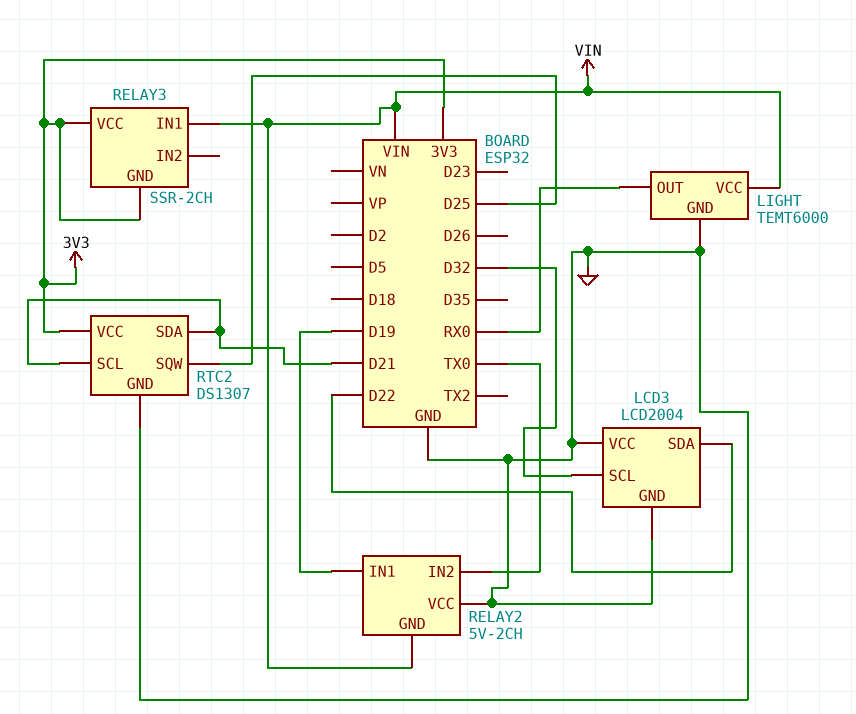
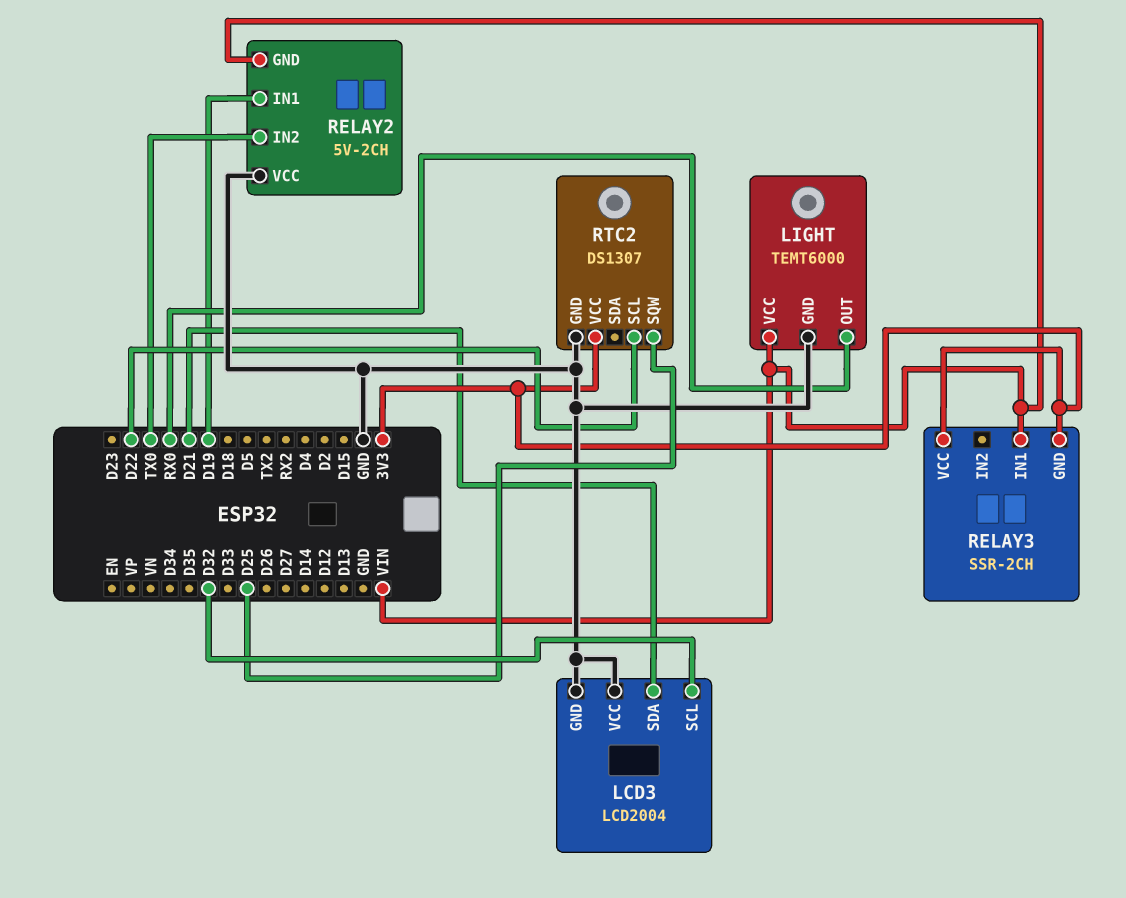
LCD3 pin SDA: D22 -> D21
RTC2 pin SCL: D21 -> D22
RTC2 pin SDA: D21 -> none

